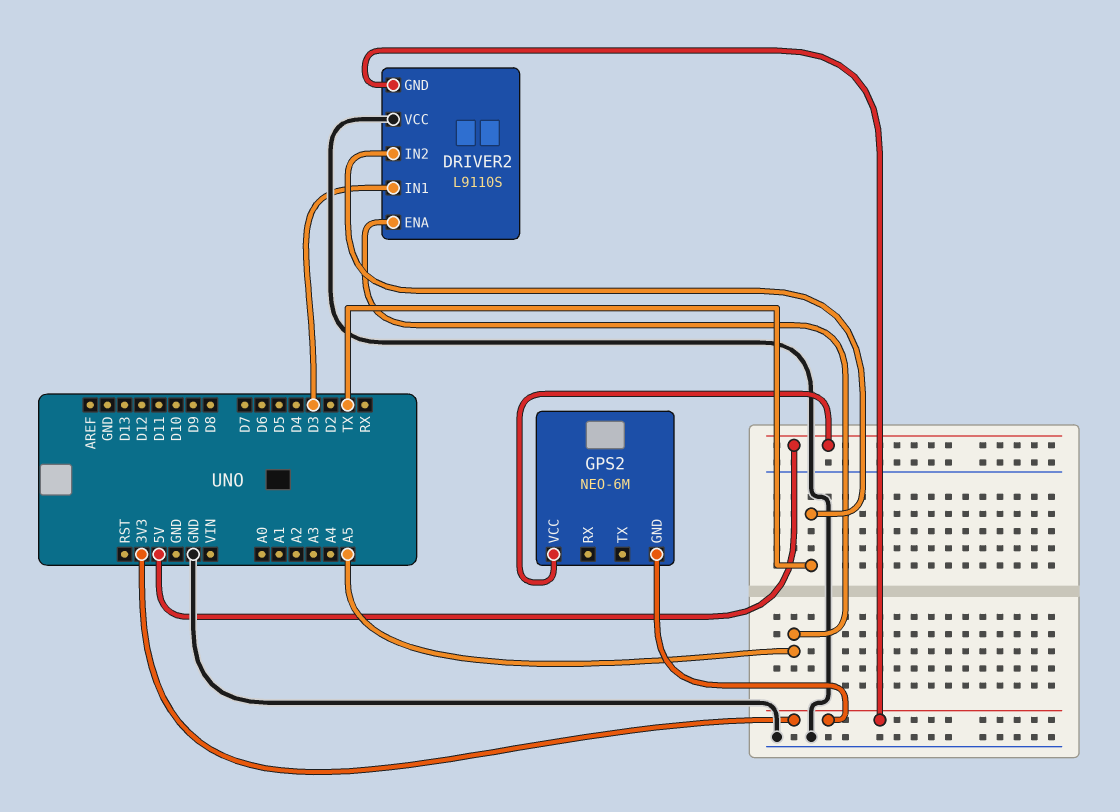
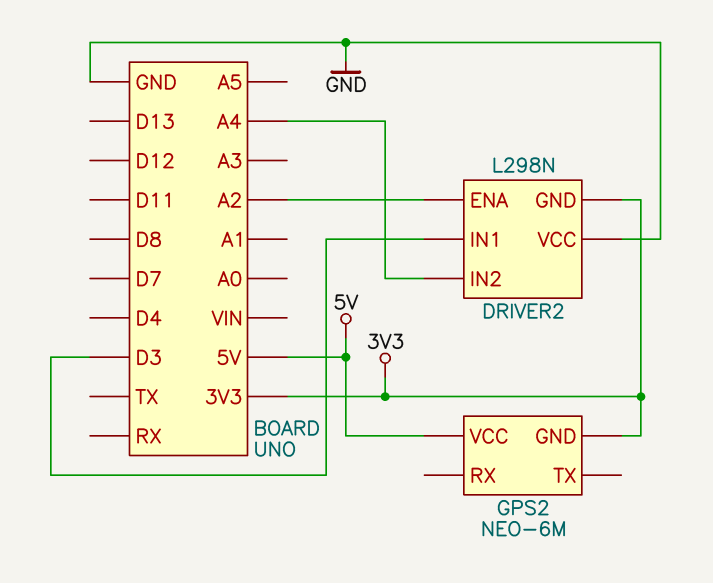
DRIVER2: L9110S -> L298N
DRIVER2 pin ENA: A5 -> A2
DRIVER2 pin IN2: TX -> A4

